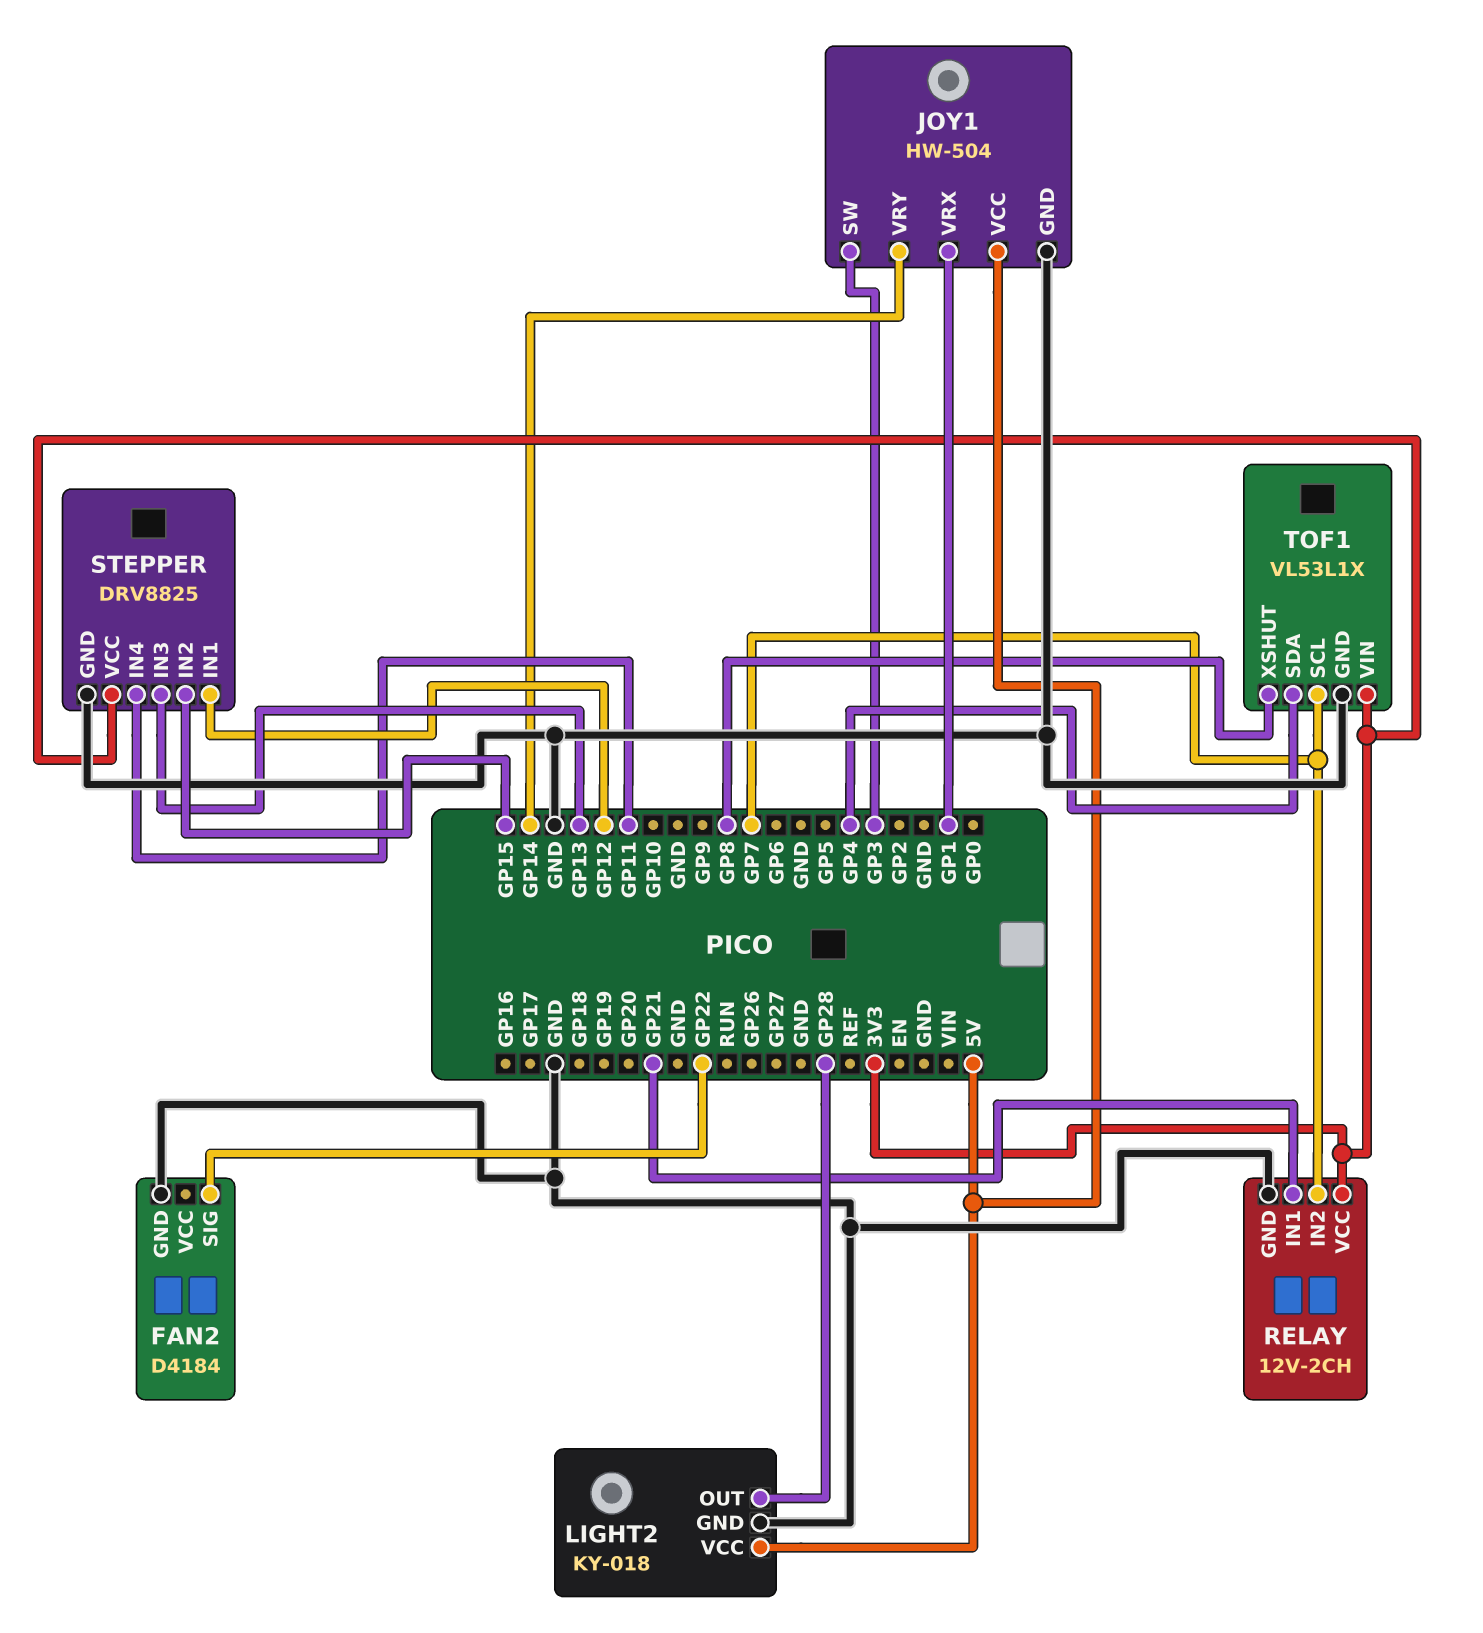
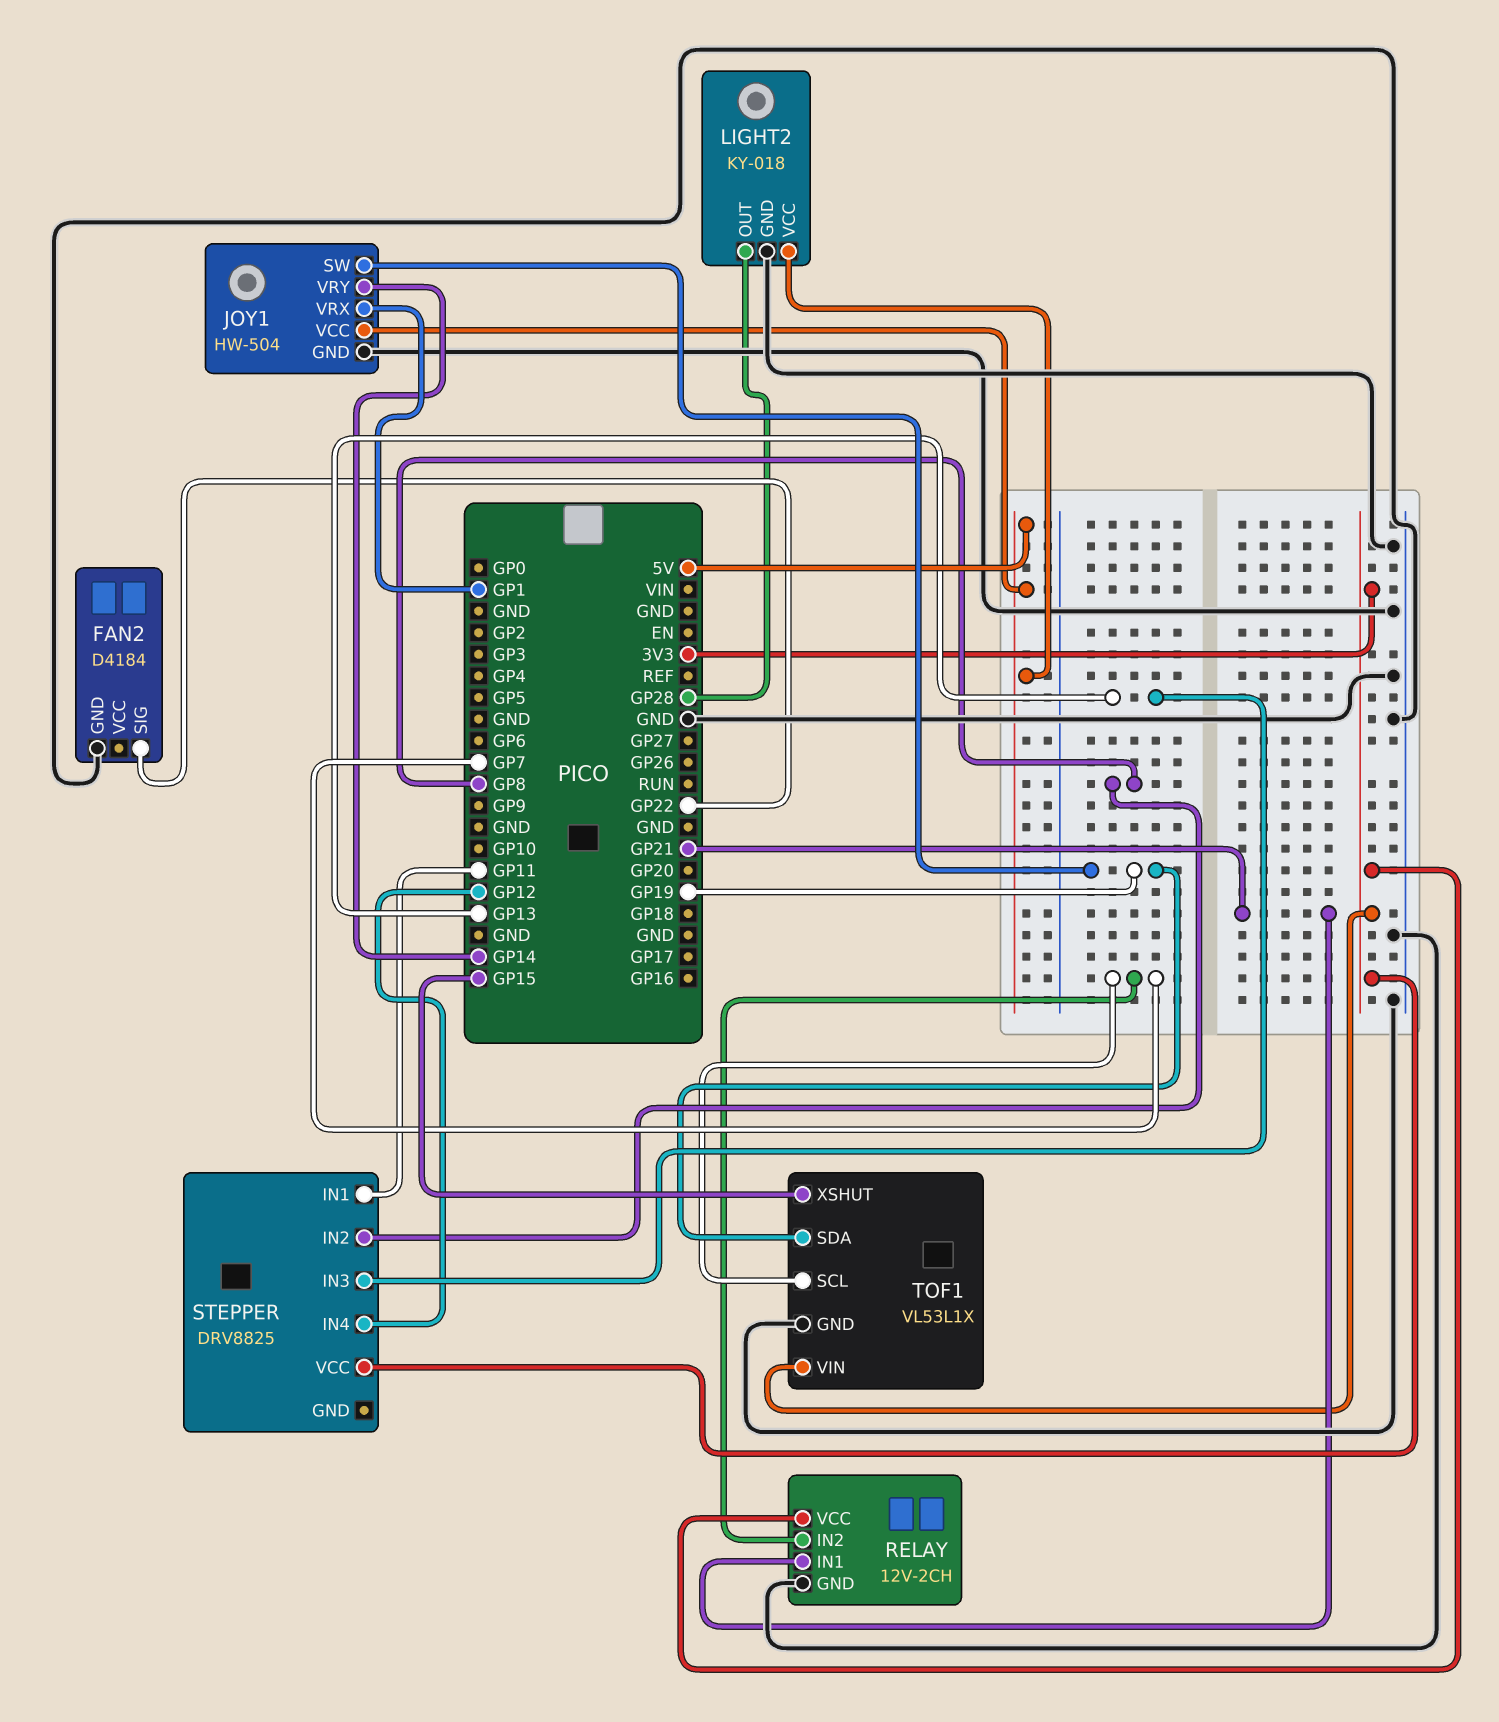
JOY1 pin SW: GP3 -> GP19
STEPPER pin GND: GND -> none
STEPPER pin IN1: GP12 -> GP11
STEPPER pin IN2: GP15 -> GP8
STEPPER pin IN4: GP11 -> GP12
TOF1 pin SDA: GP4 -> GP19
TOF1 pin XSHUT: GP8 -> GP15

